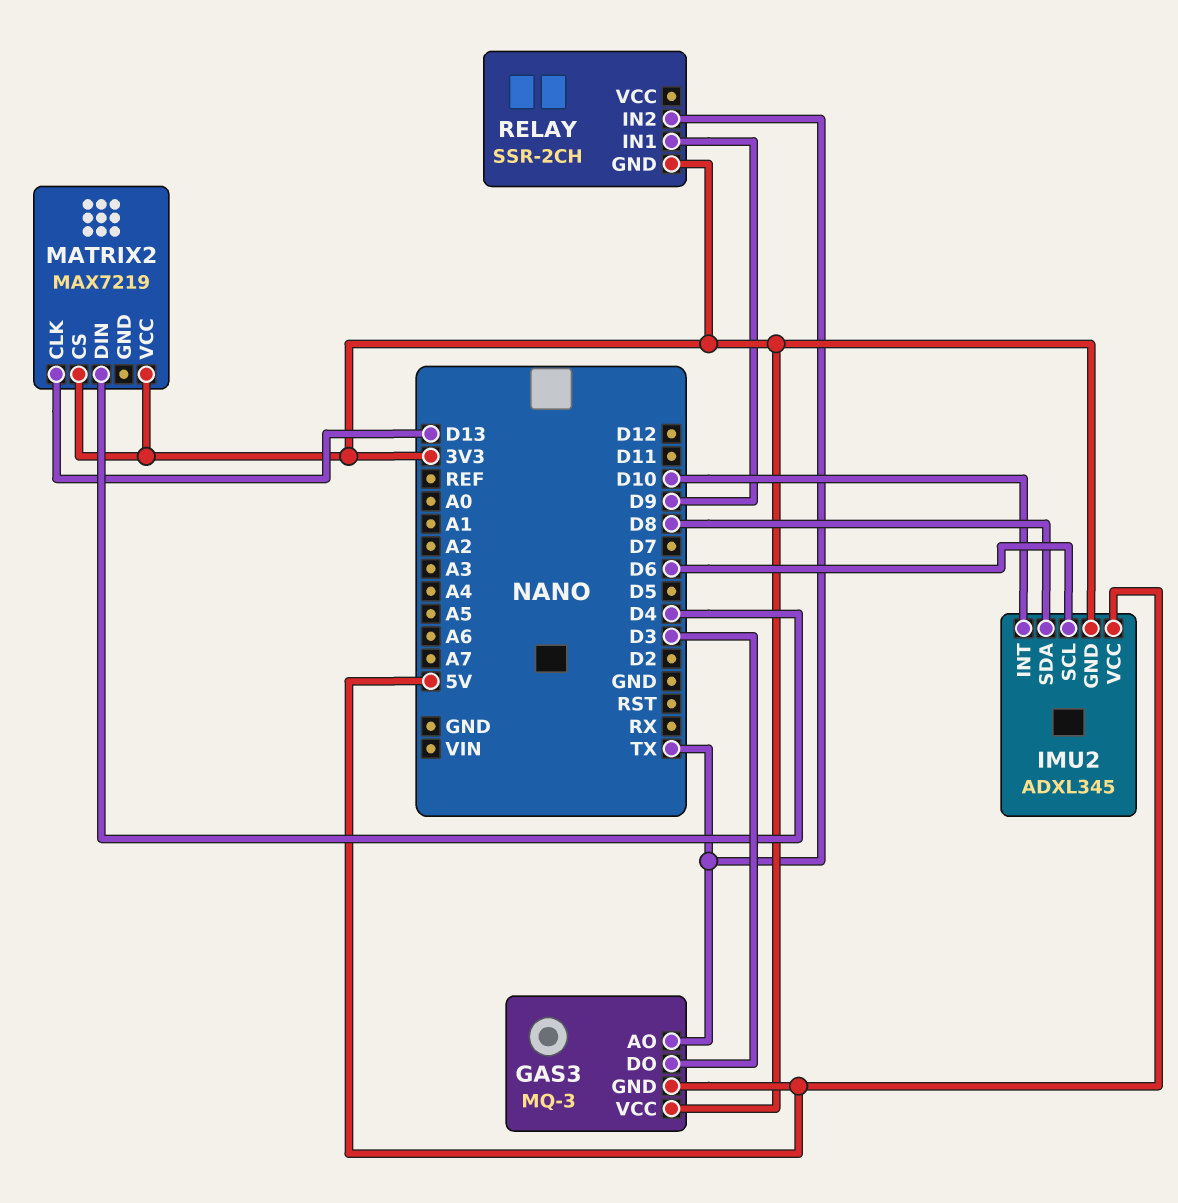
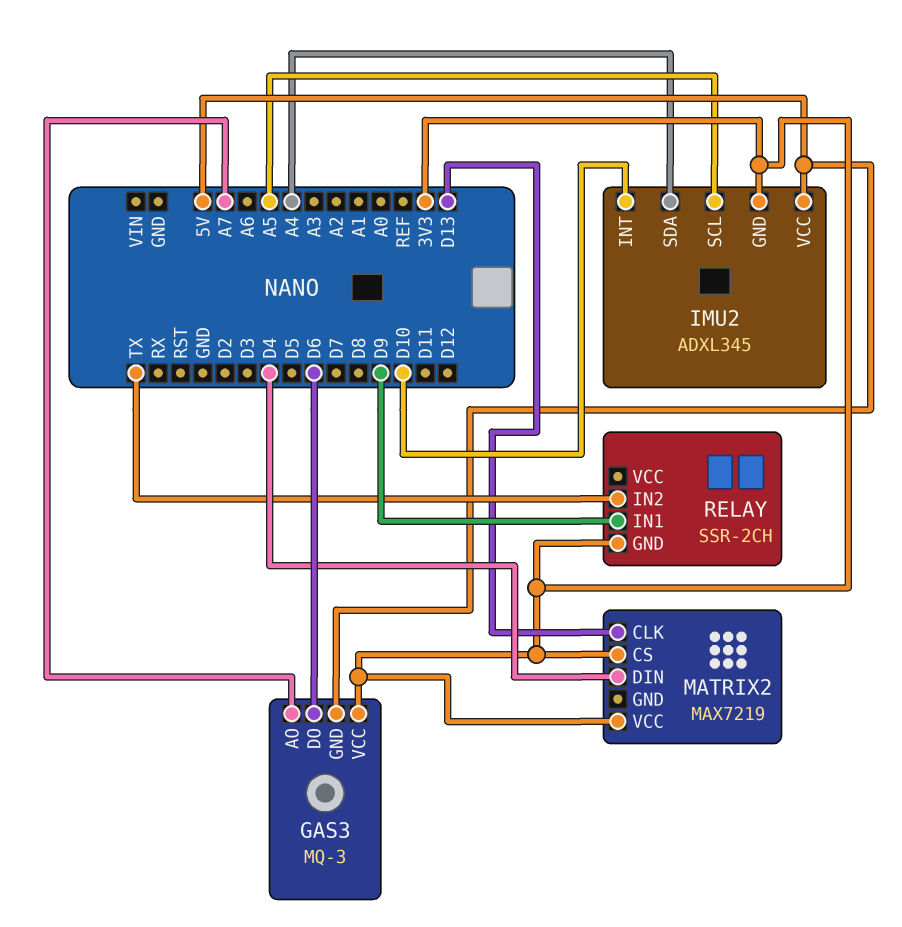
GAS3 pin AO: TX -> A7
GAS3 pin DO: D3 -> D6
IMU2 pin SCL: D6 -> A5
IMU2 pin SDA: D8 -> A4

